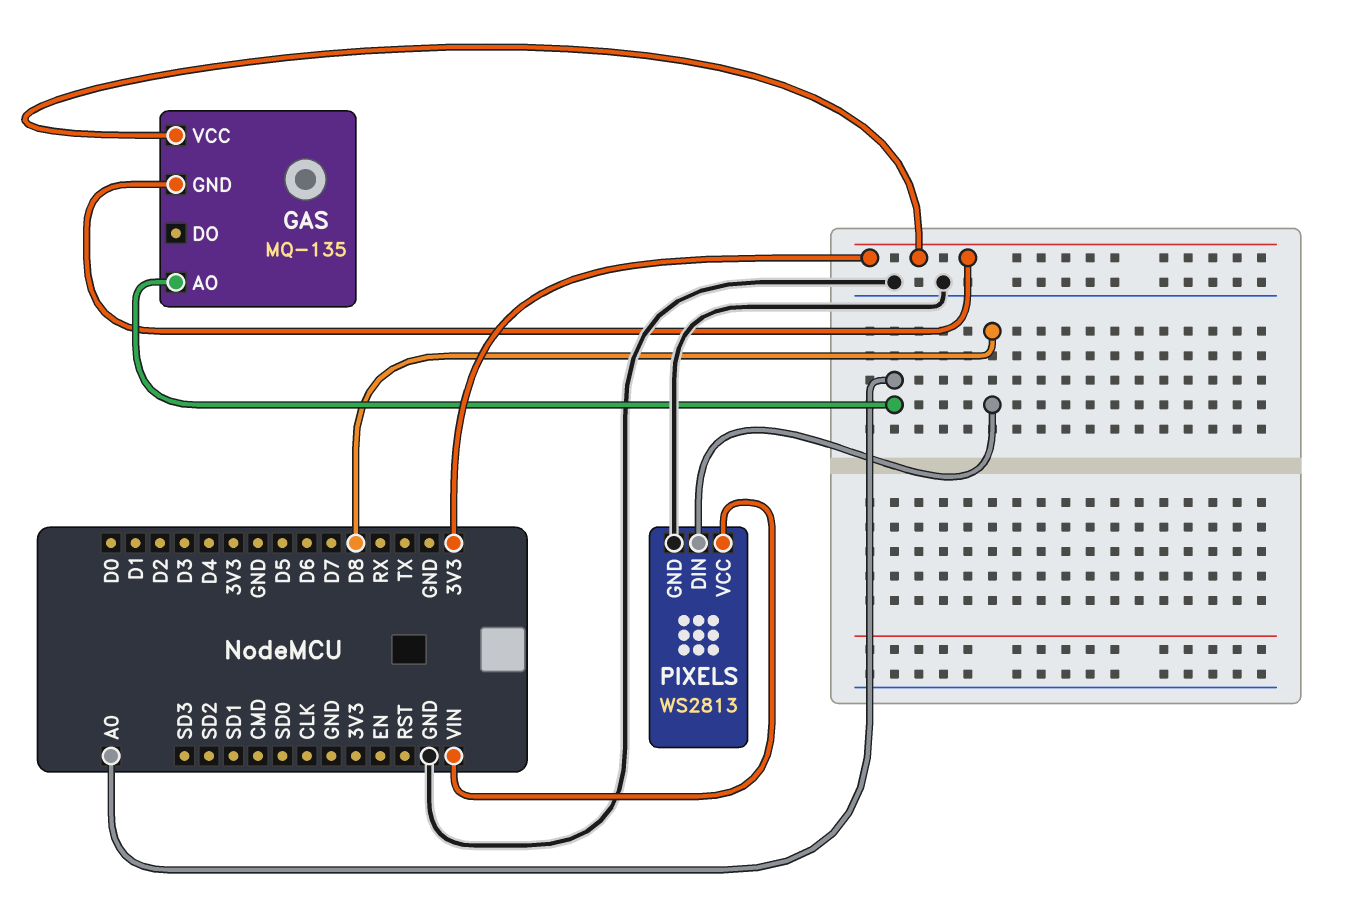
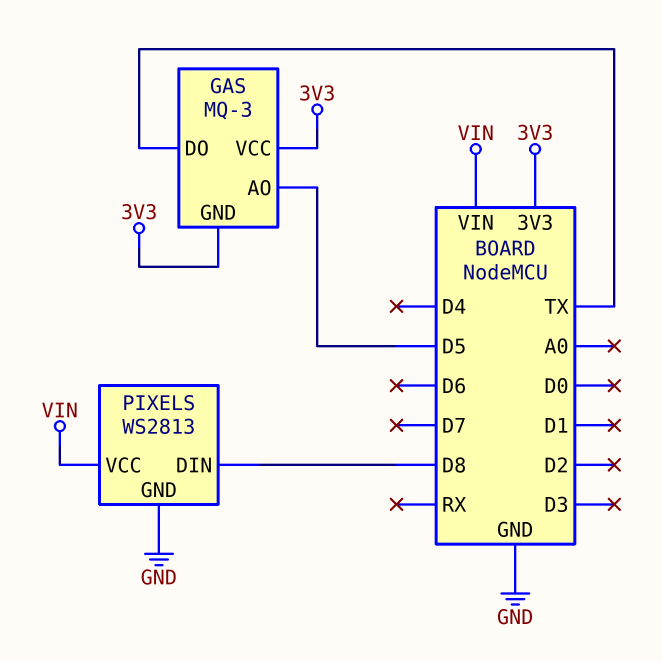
GAS: MQ-135 -> MQ-3
GAS pin AO: A0 -> D5
GAS pin DO: none -> TX

